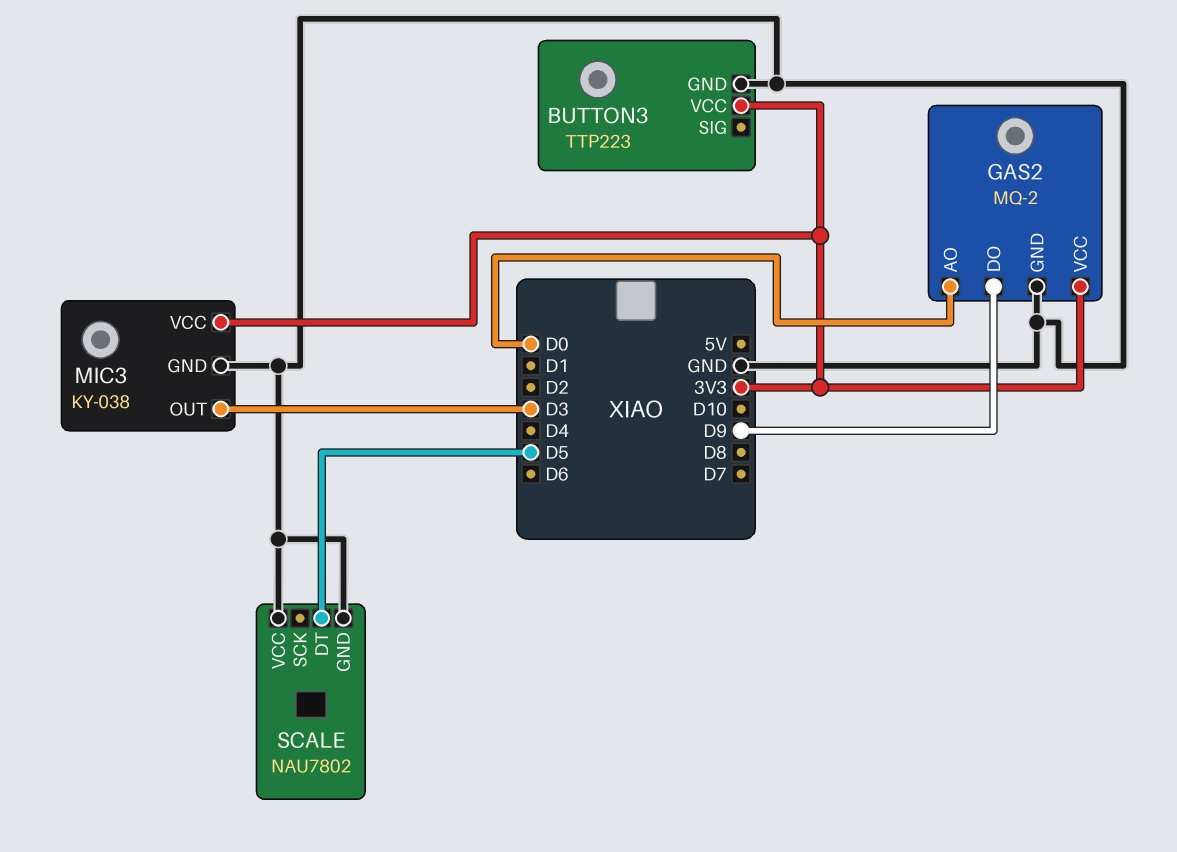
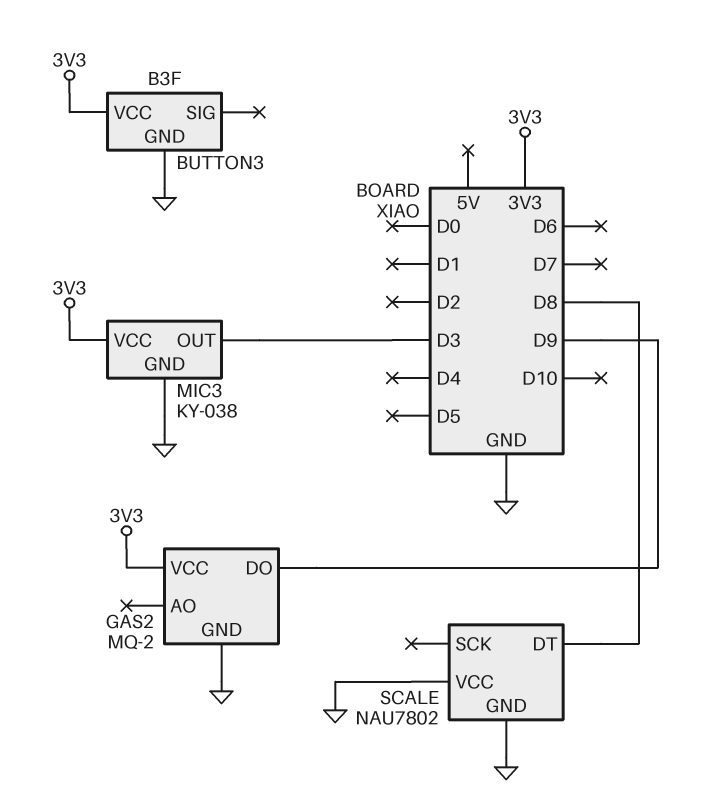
BUTTON3: TTP223 -> B3F
GAS2 pin AO: D0 -> none
SCALE pin DT: D5 -> D8

